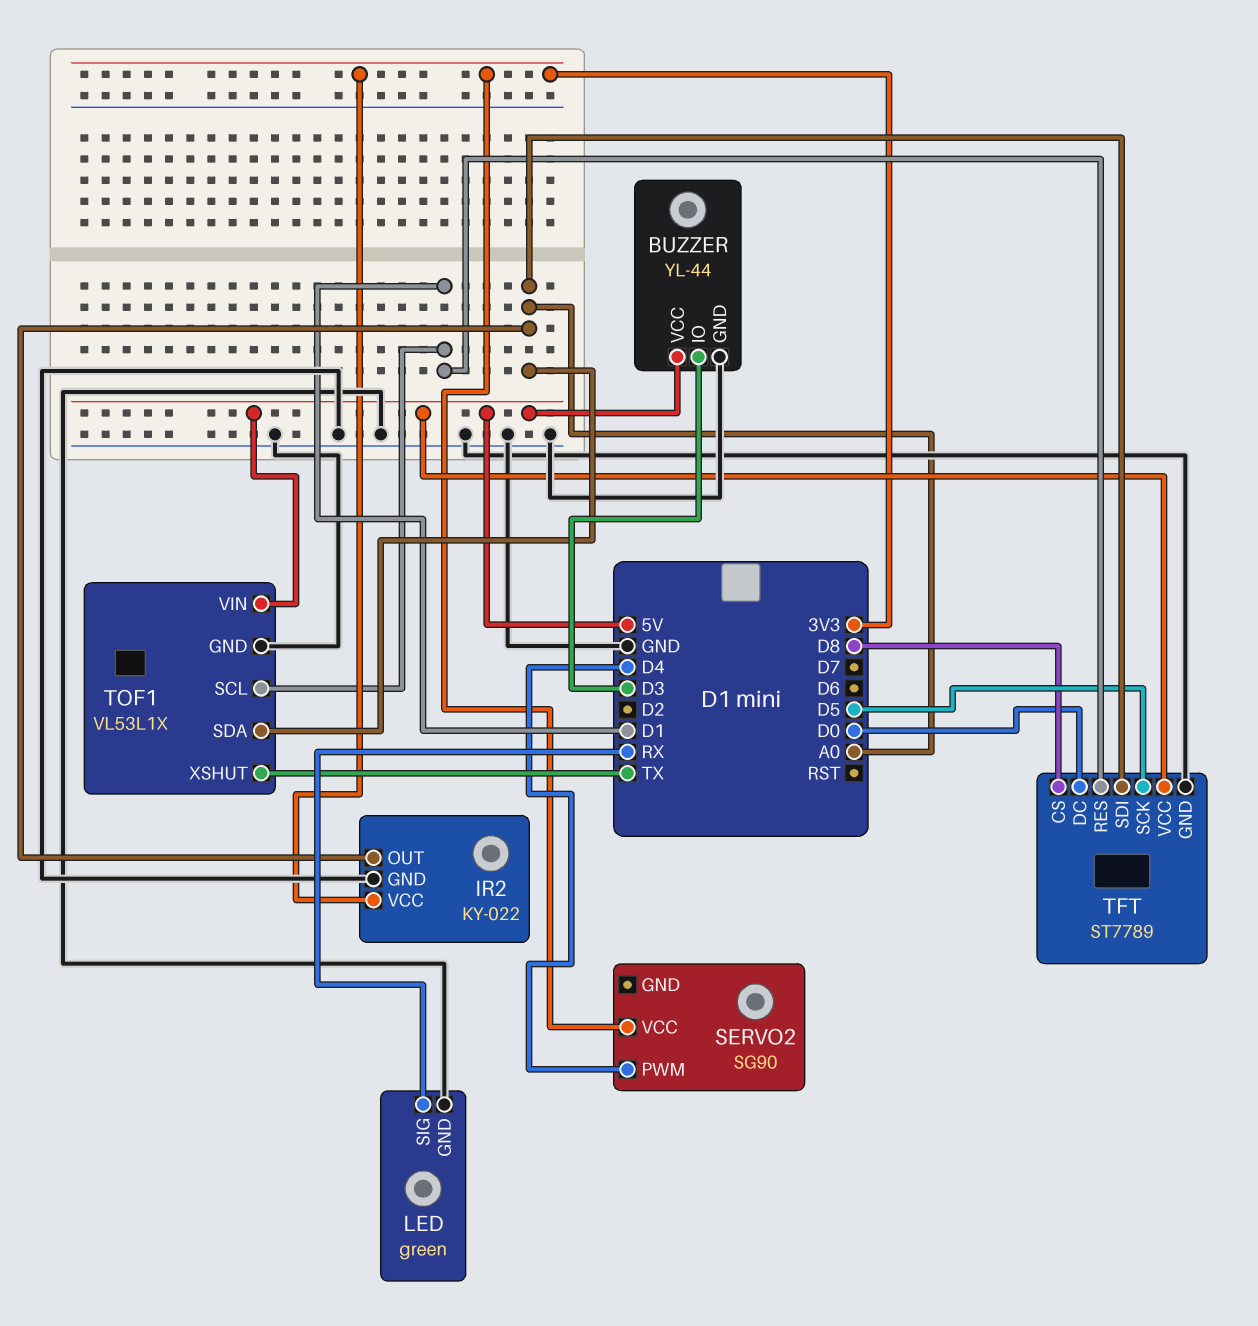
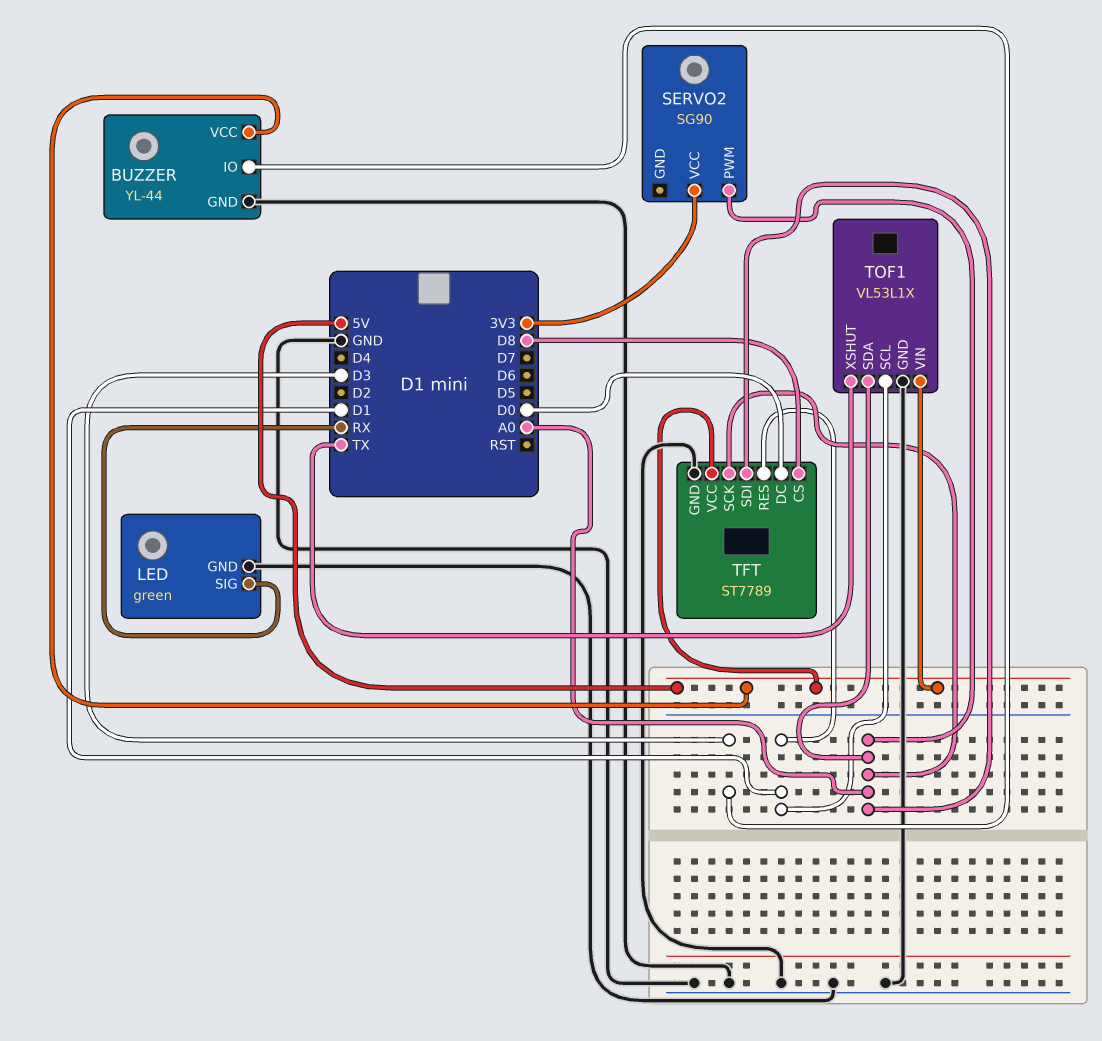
IR2: KY-022 -> none
IR2 pin GND: GND -> none
IR2 pin OUT: A0 -> none
IR2 pin VCC: 3V3 -> none
SERVO2 pin PWM: D4 -> A0
TFT pin SCK: D5 -> A0

